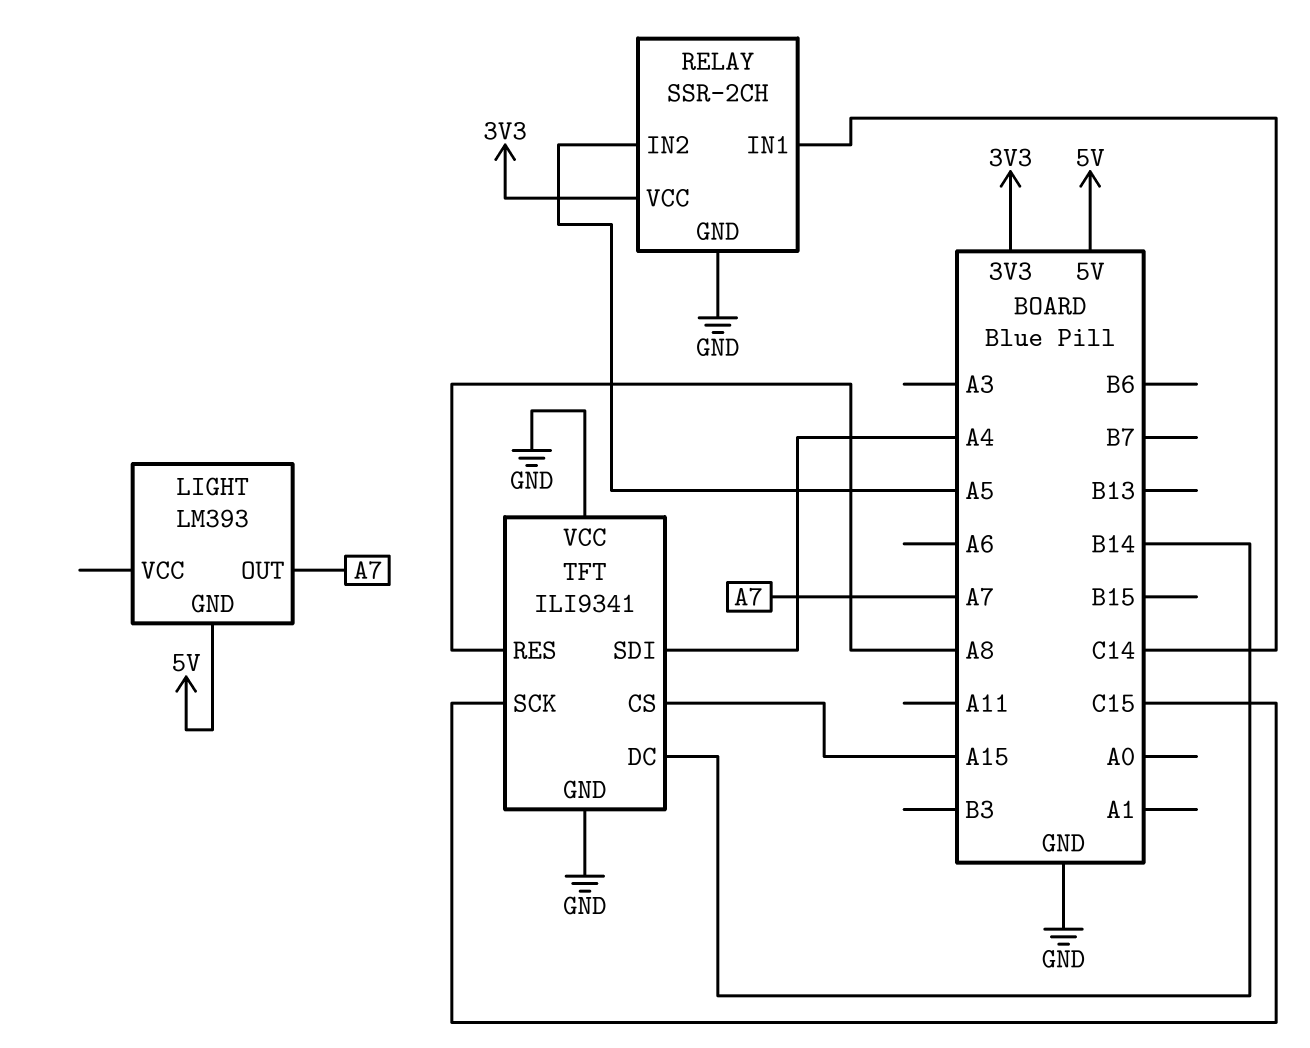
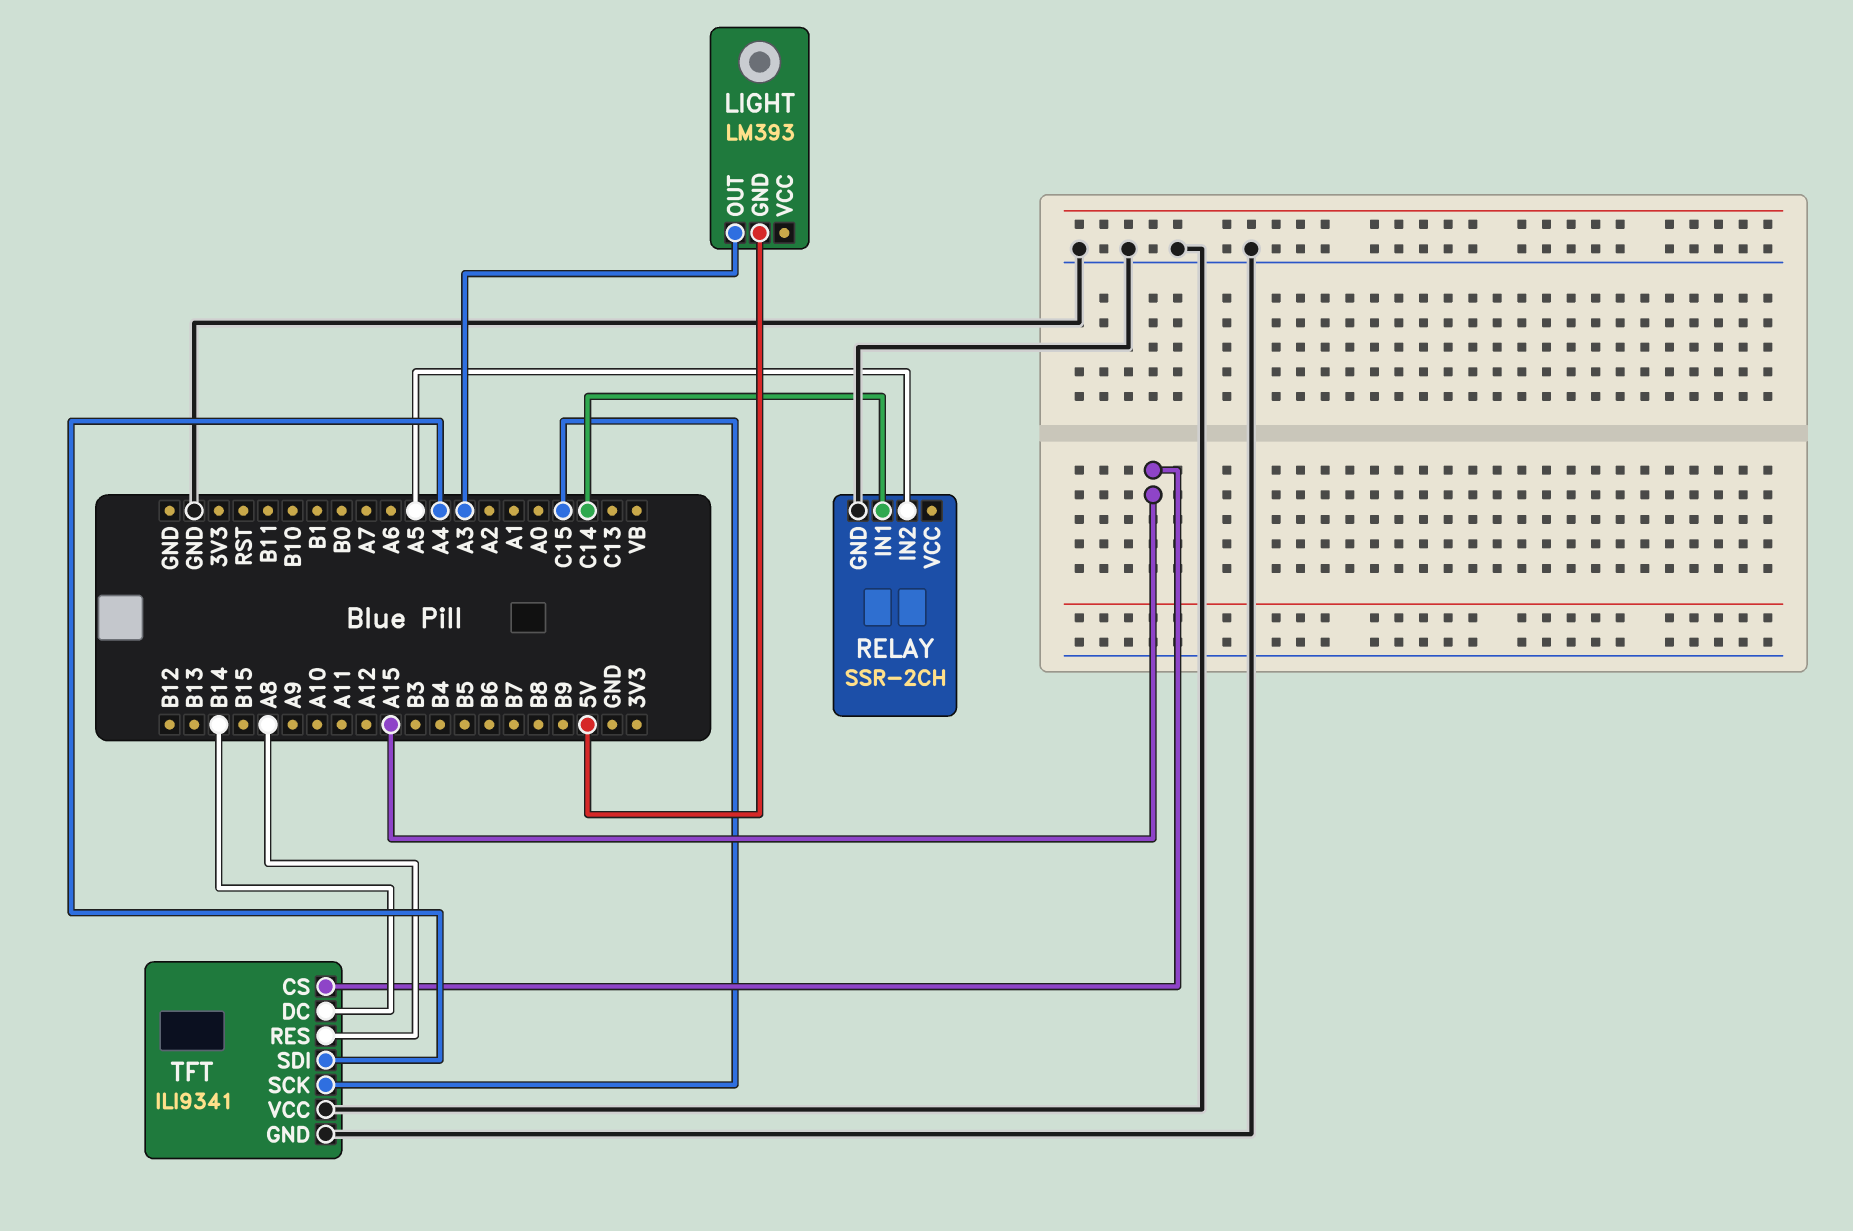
LIGHT pin OUT: A7 -> A3
RELAY pin VCC: 3V3 -> none

